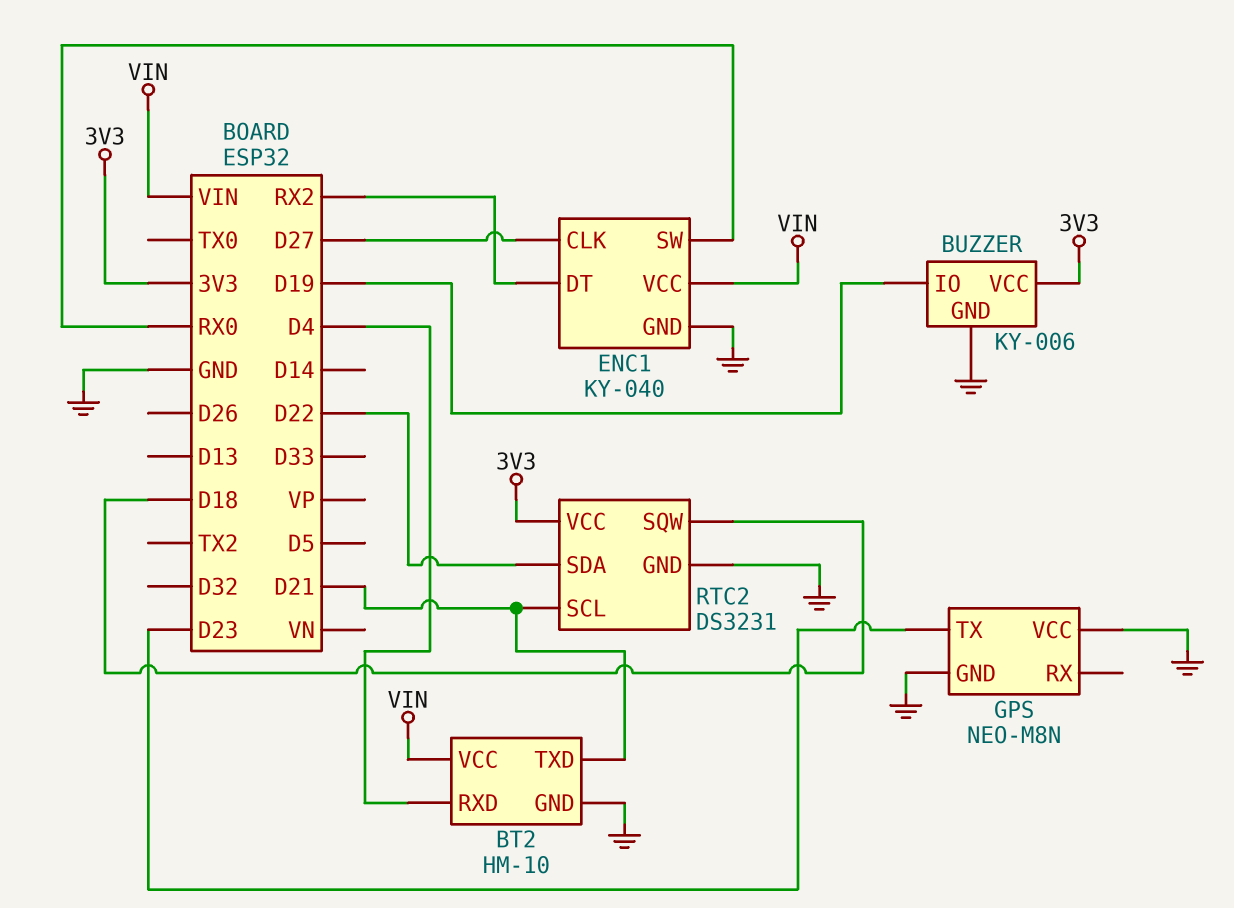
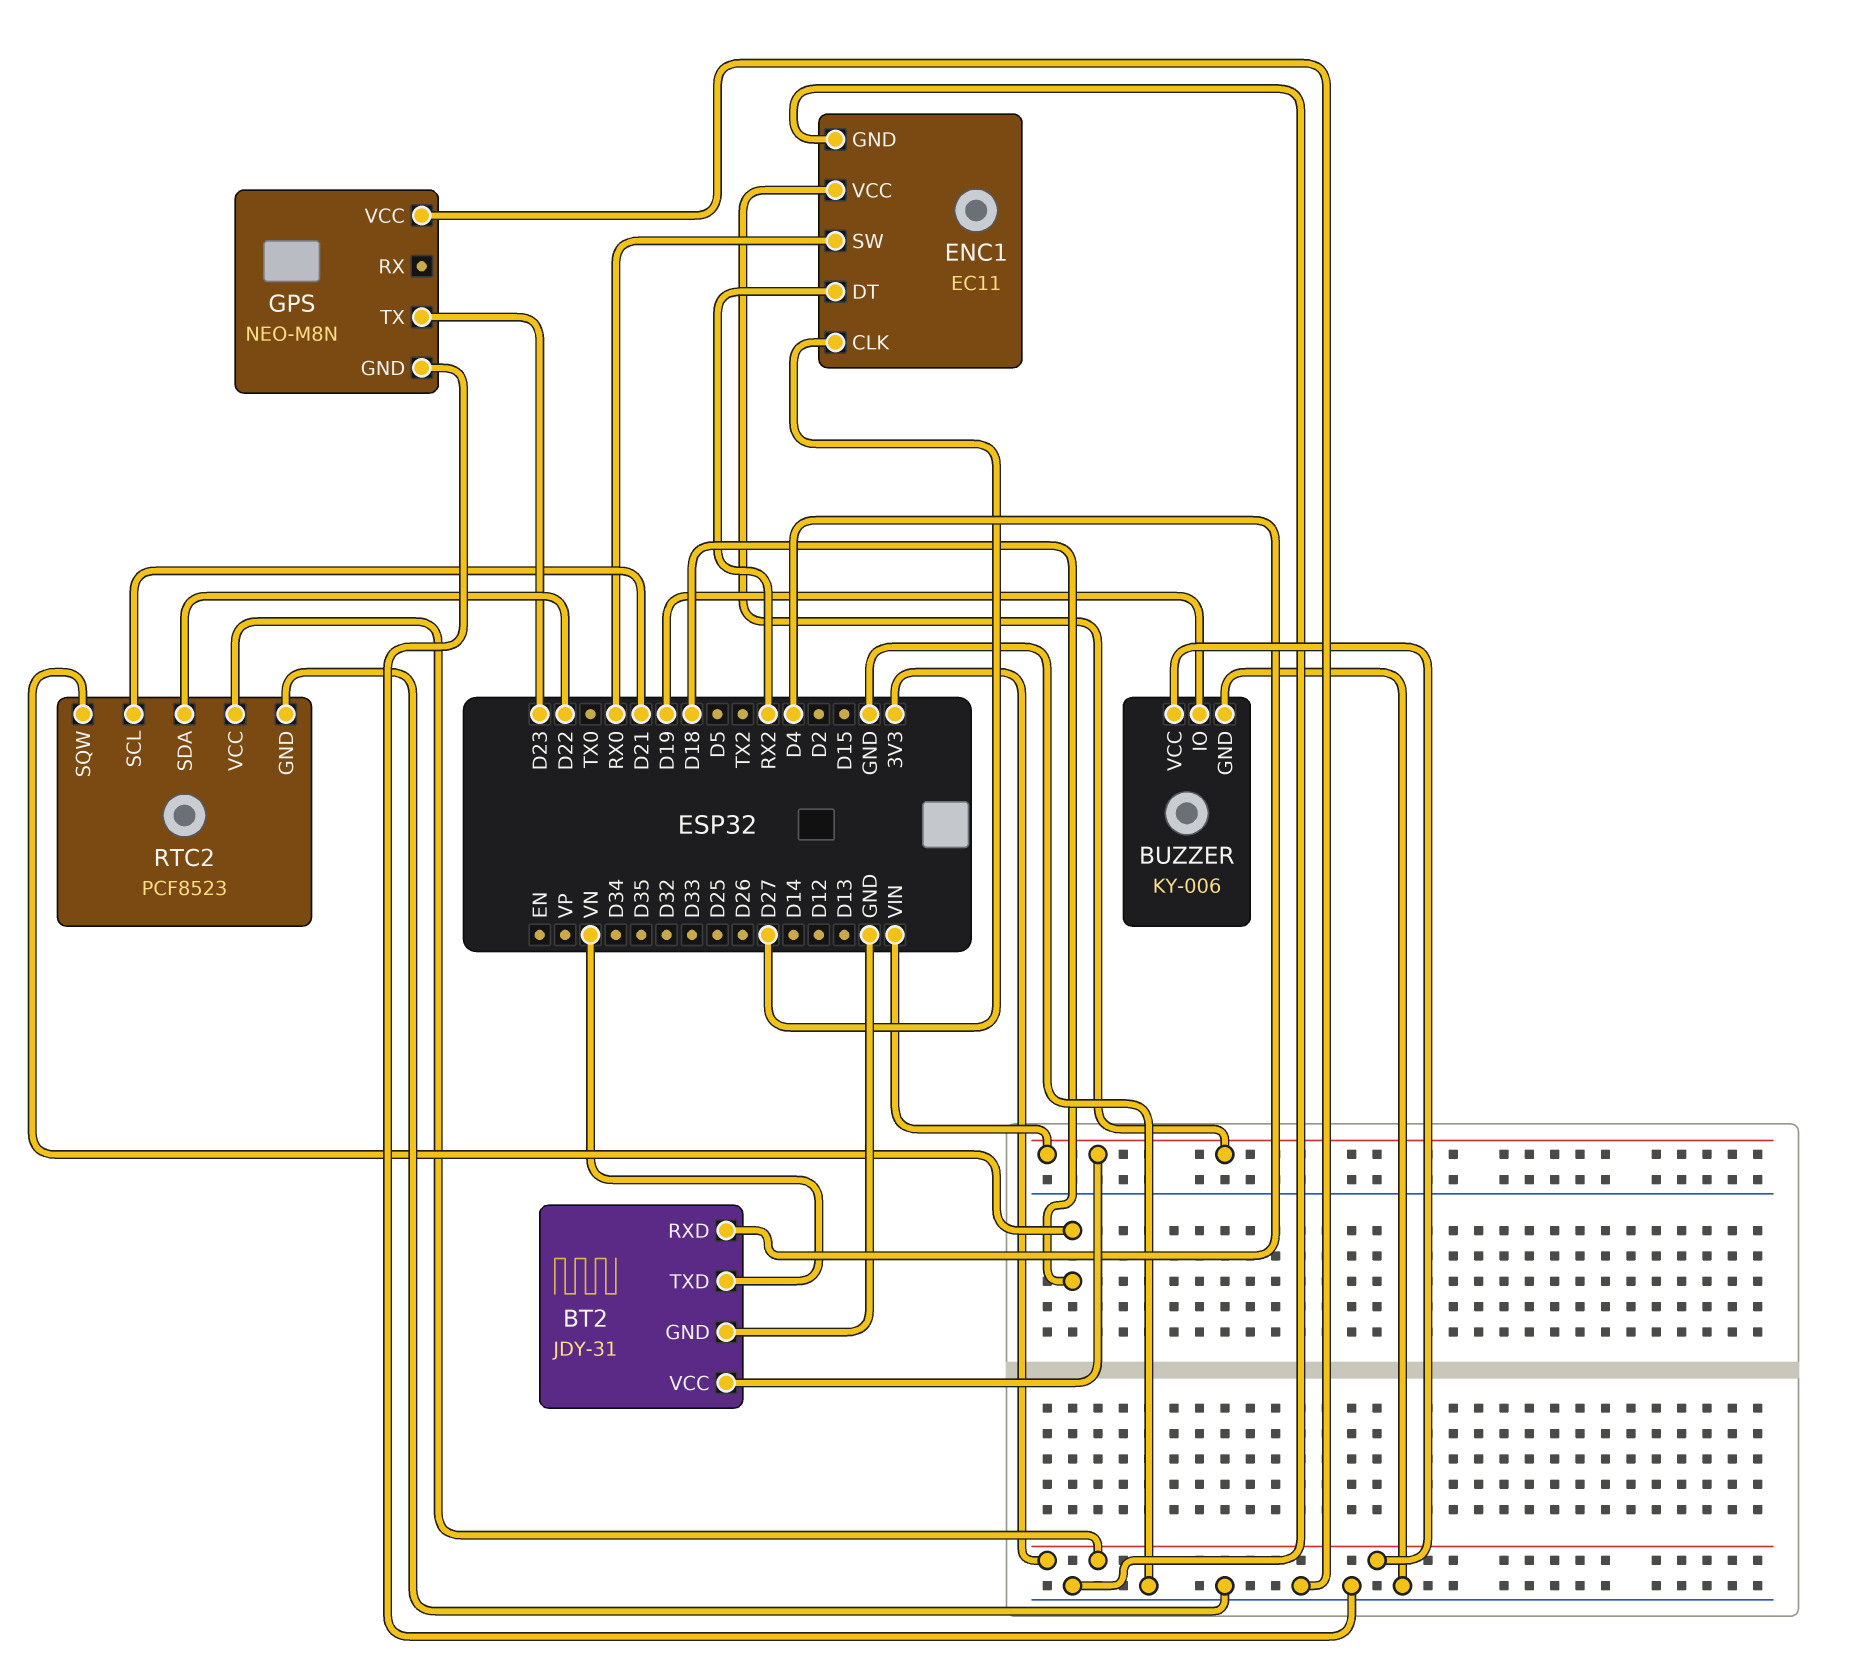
BT2: HM-10 -> JDY-31
BT2 pin TXD: D21 -> VN
ENC1: KY-040 -> EC11
RTC2: DS3231 -> PCF8523

